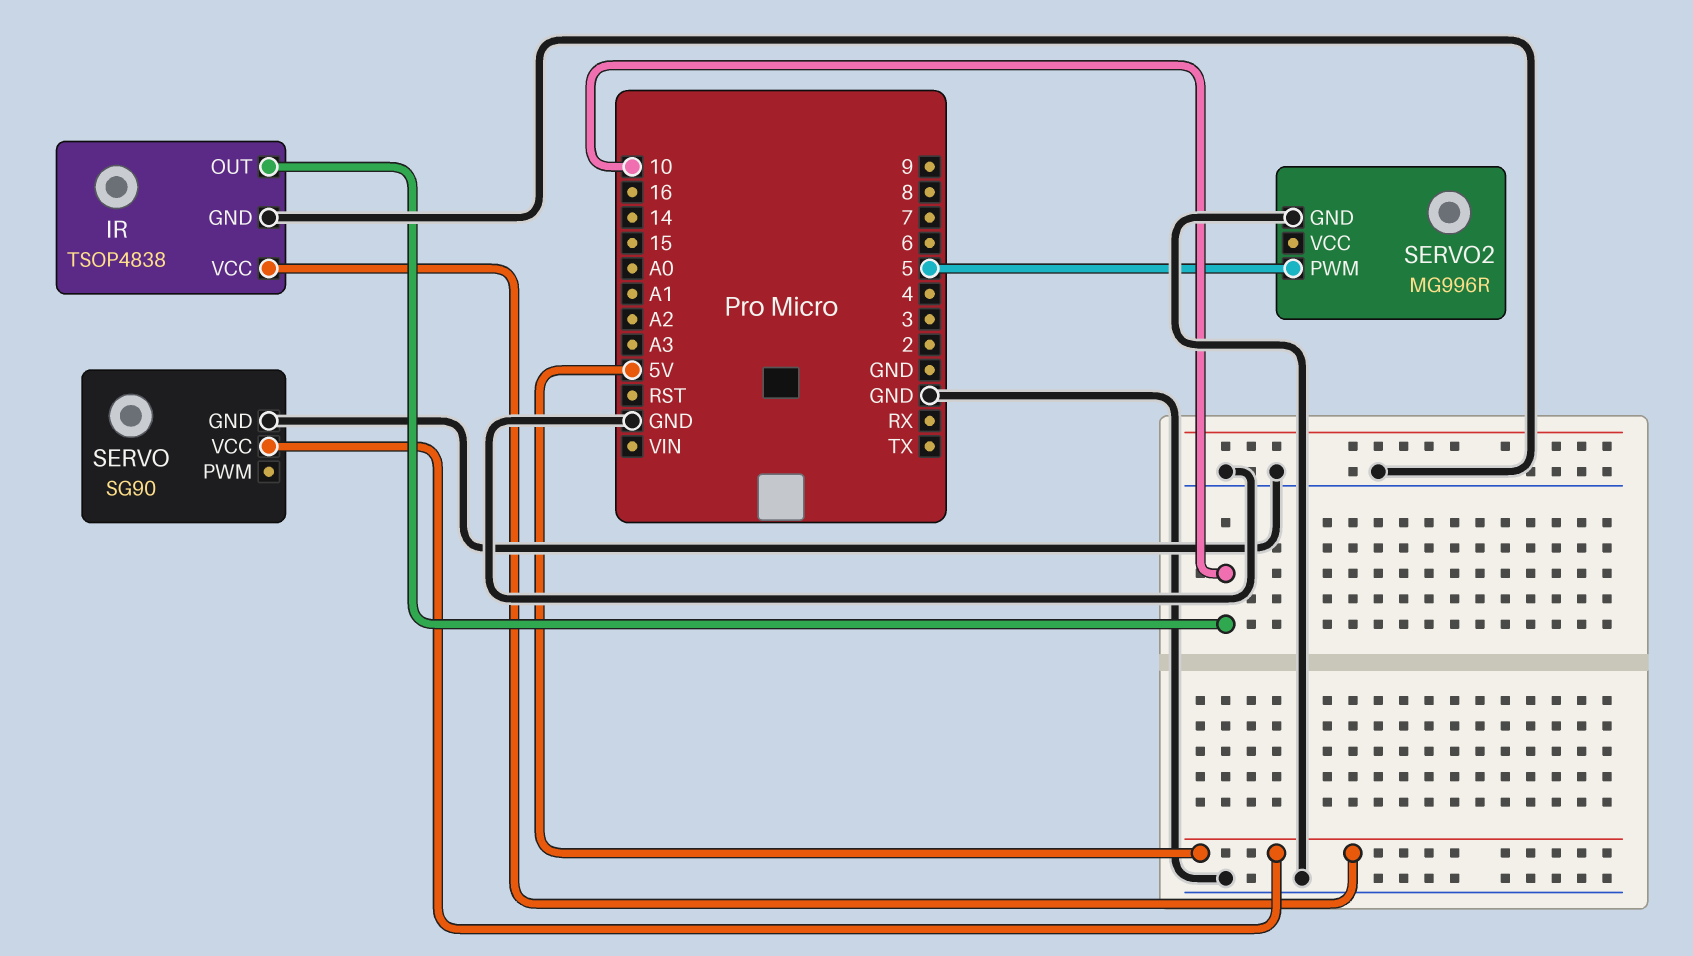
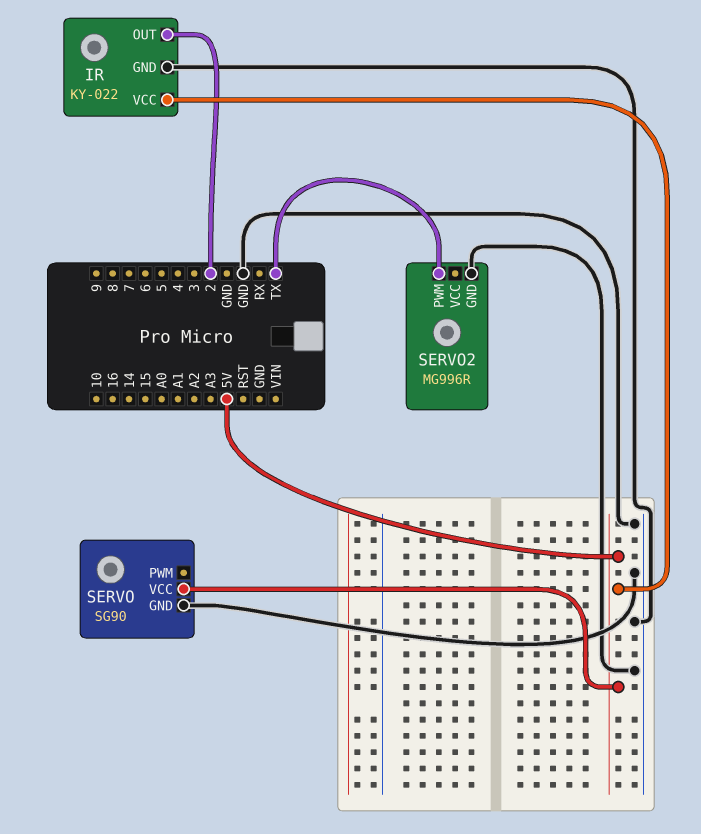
IR: TSOP4838 -> KY-022
IR pin OUT: 10 -> 2
SERVO2 pin PWM: 5 -> TX

